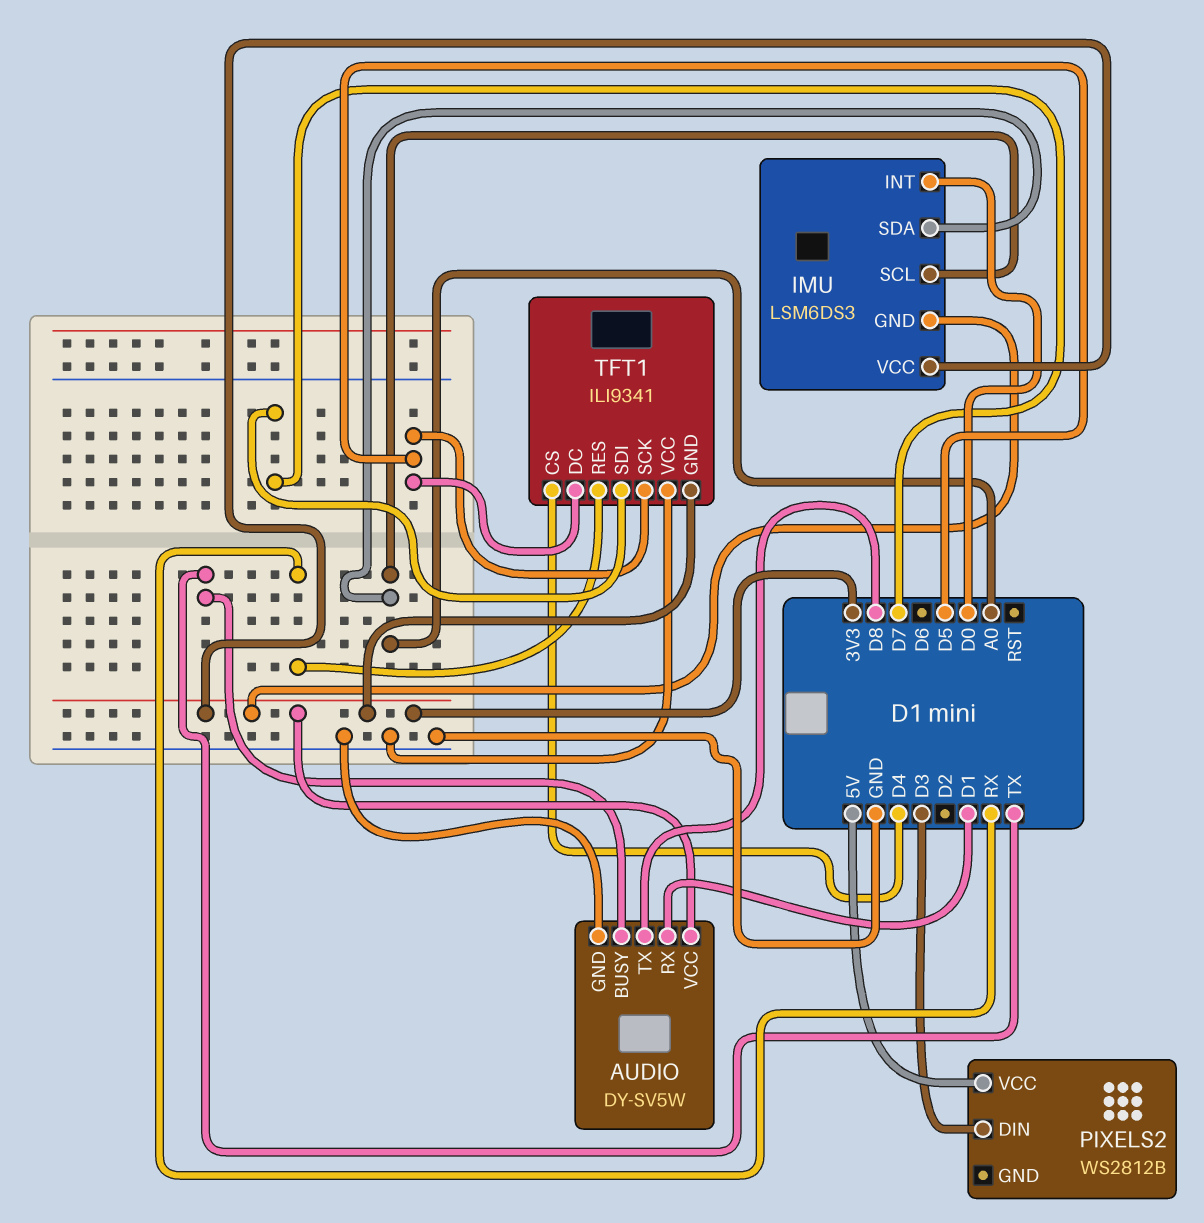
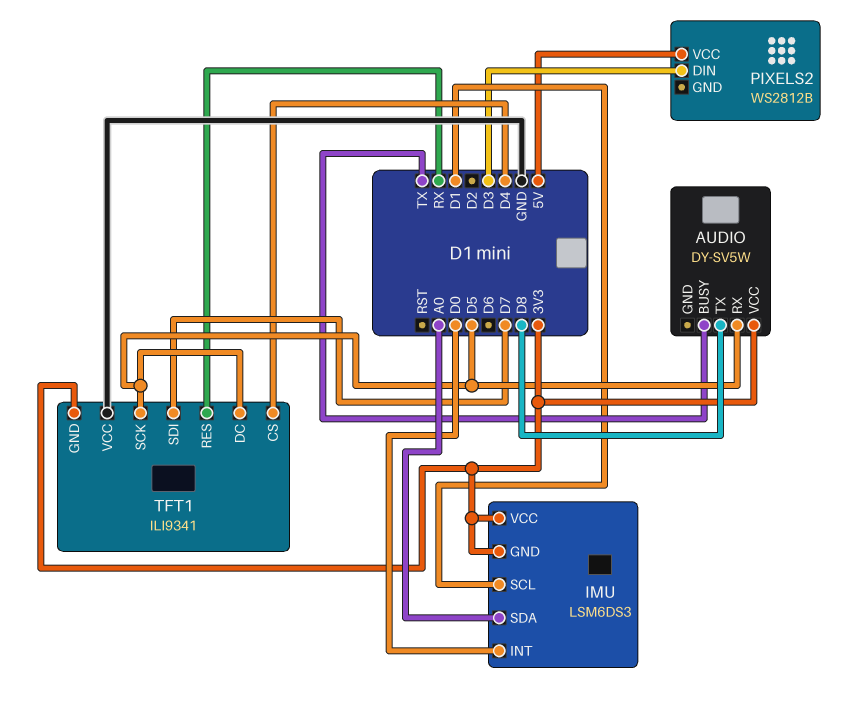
AUDIO pin GND: GND -> none
AUDIO pin RX: D1 -> D5
IMU pin SCL: A0 -> D1

